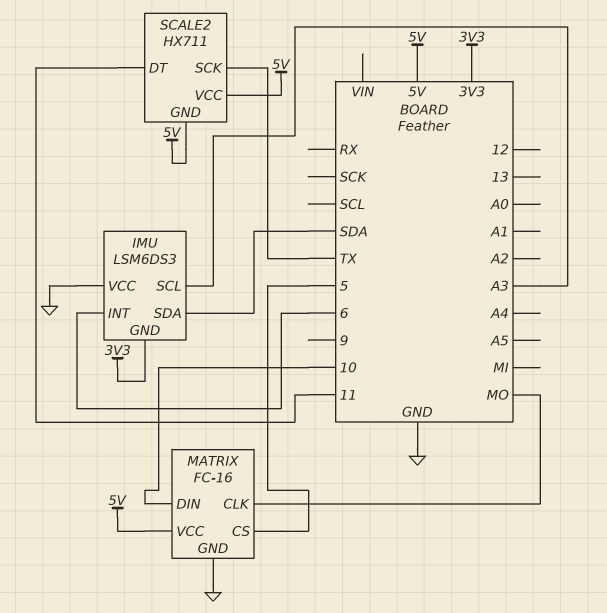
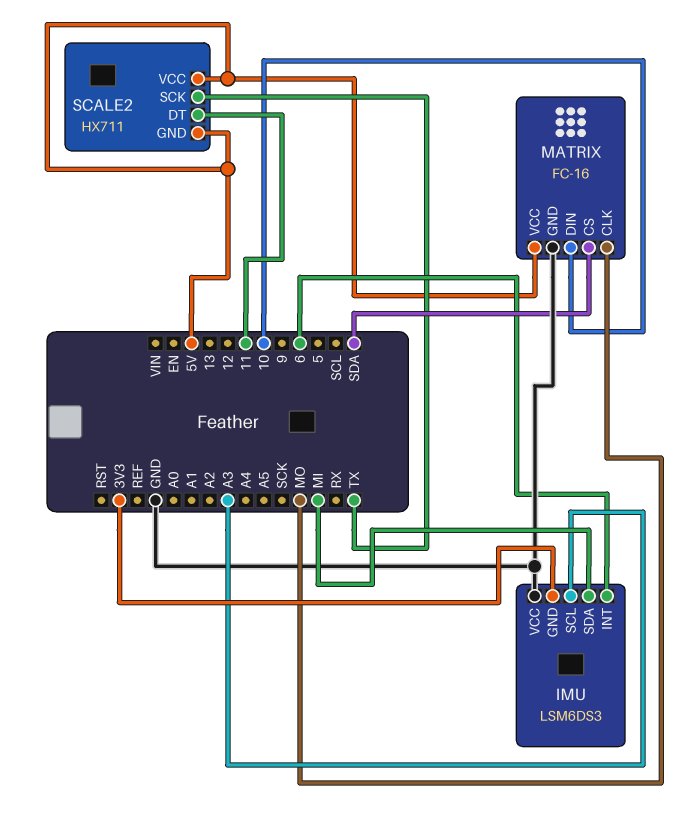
IMU pin SDA: SDA -> MI
MATRIX pin CS: 5 -> SDA

